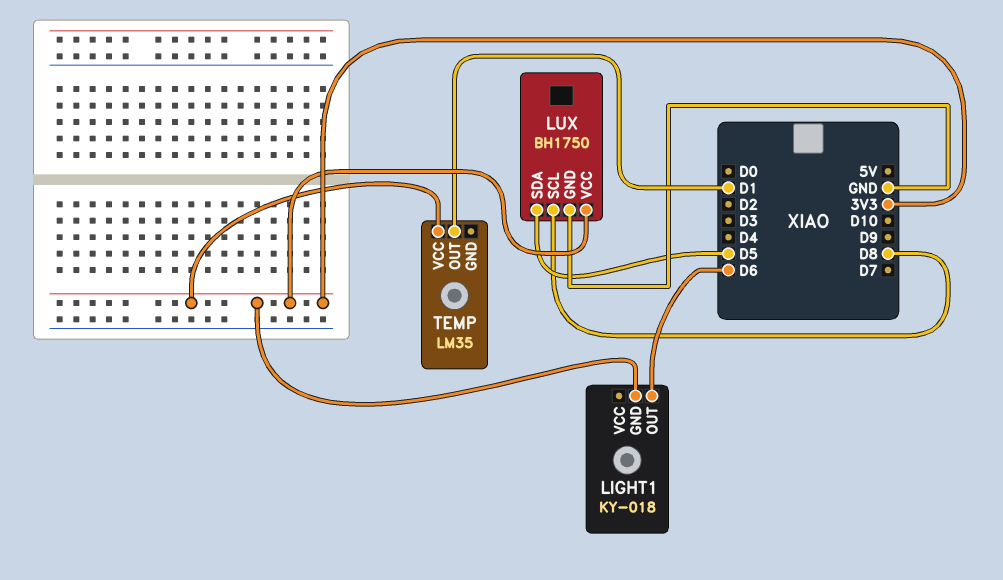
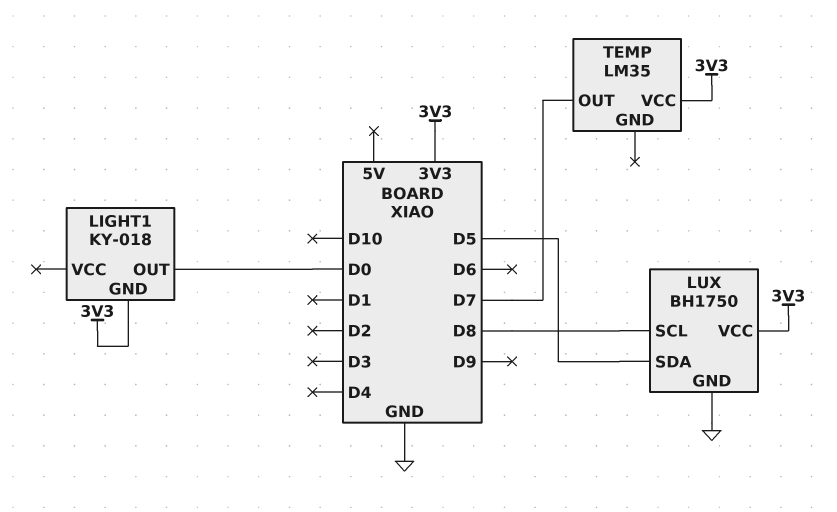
LIGHT1 pin OUT: D6 -> D0
TEMP pin OUT: D1 -> D7

